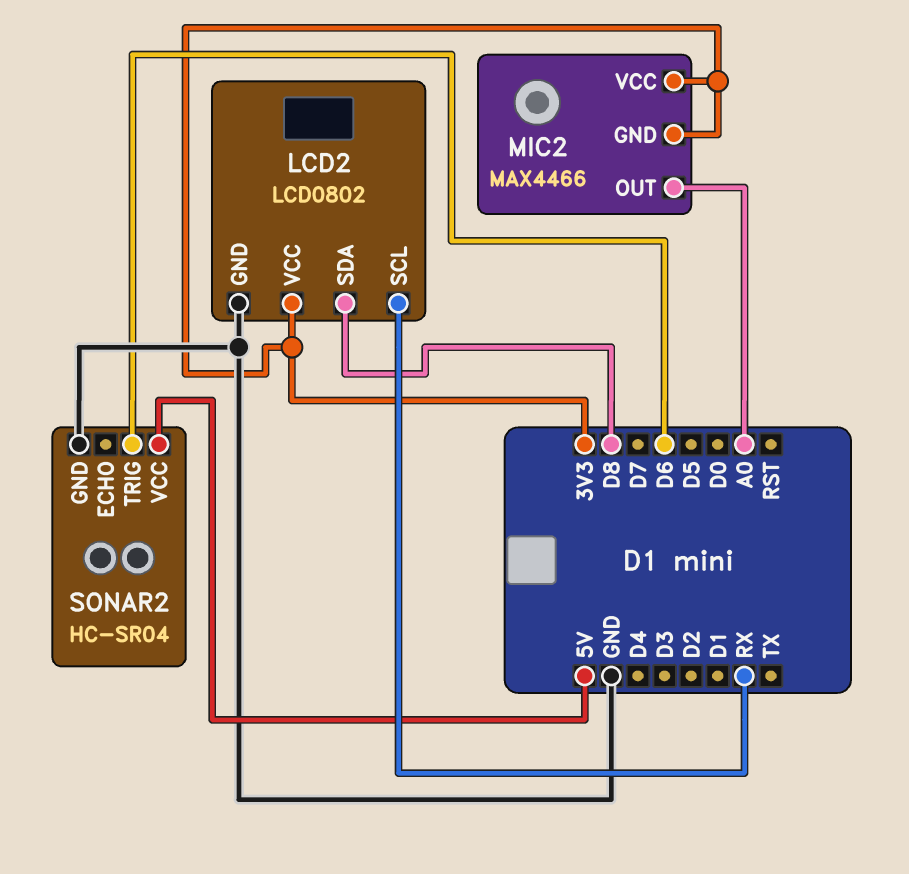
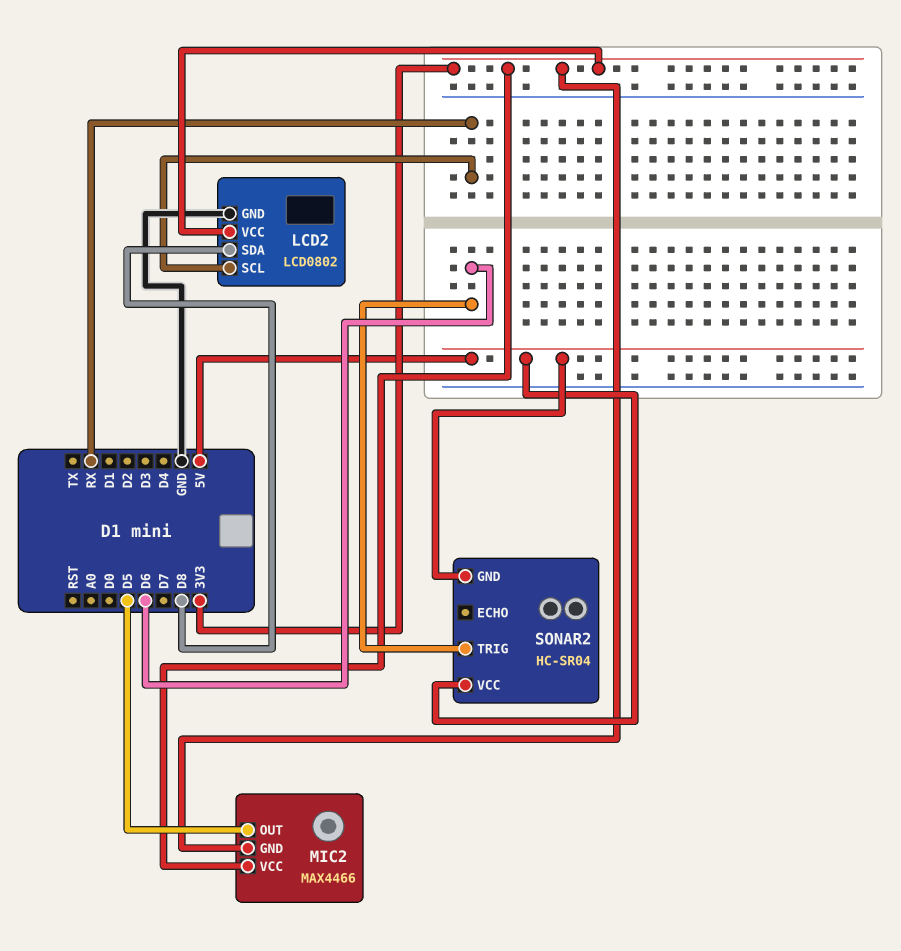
MIC2 pin OUT: A0 -> D5
SONAR2 pin GND: GND -> 5V

